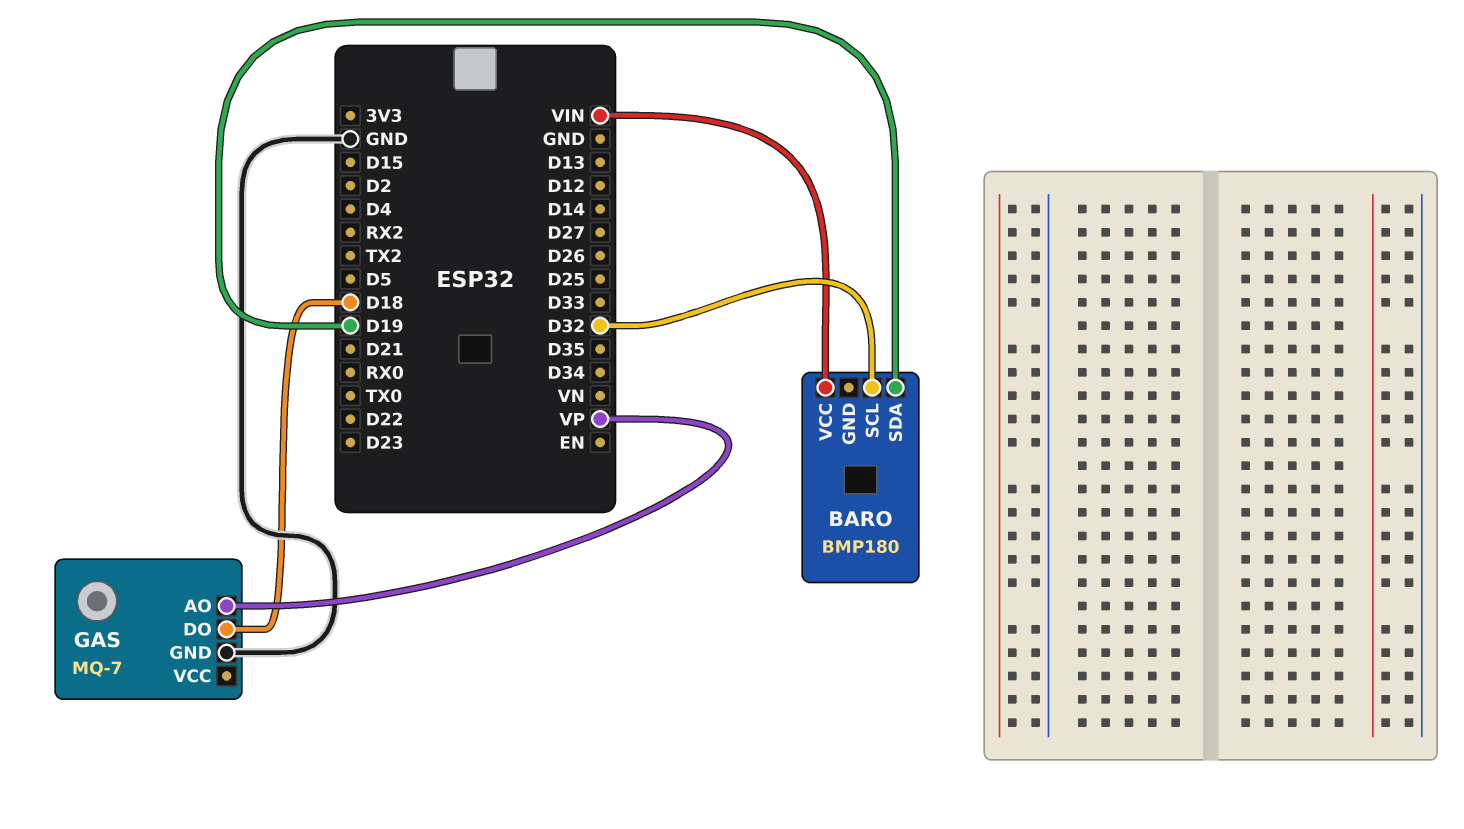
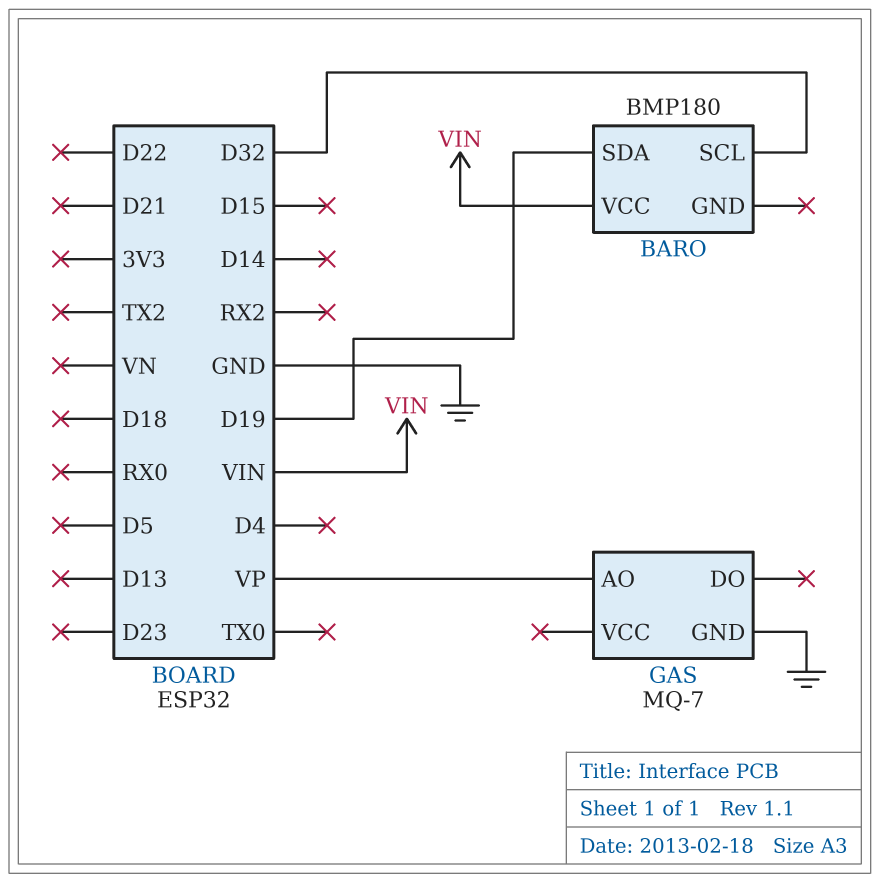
GAS pin DO: D18 -> none

